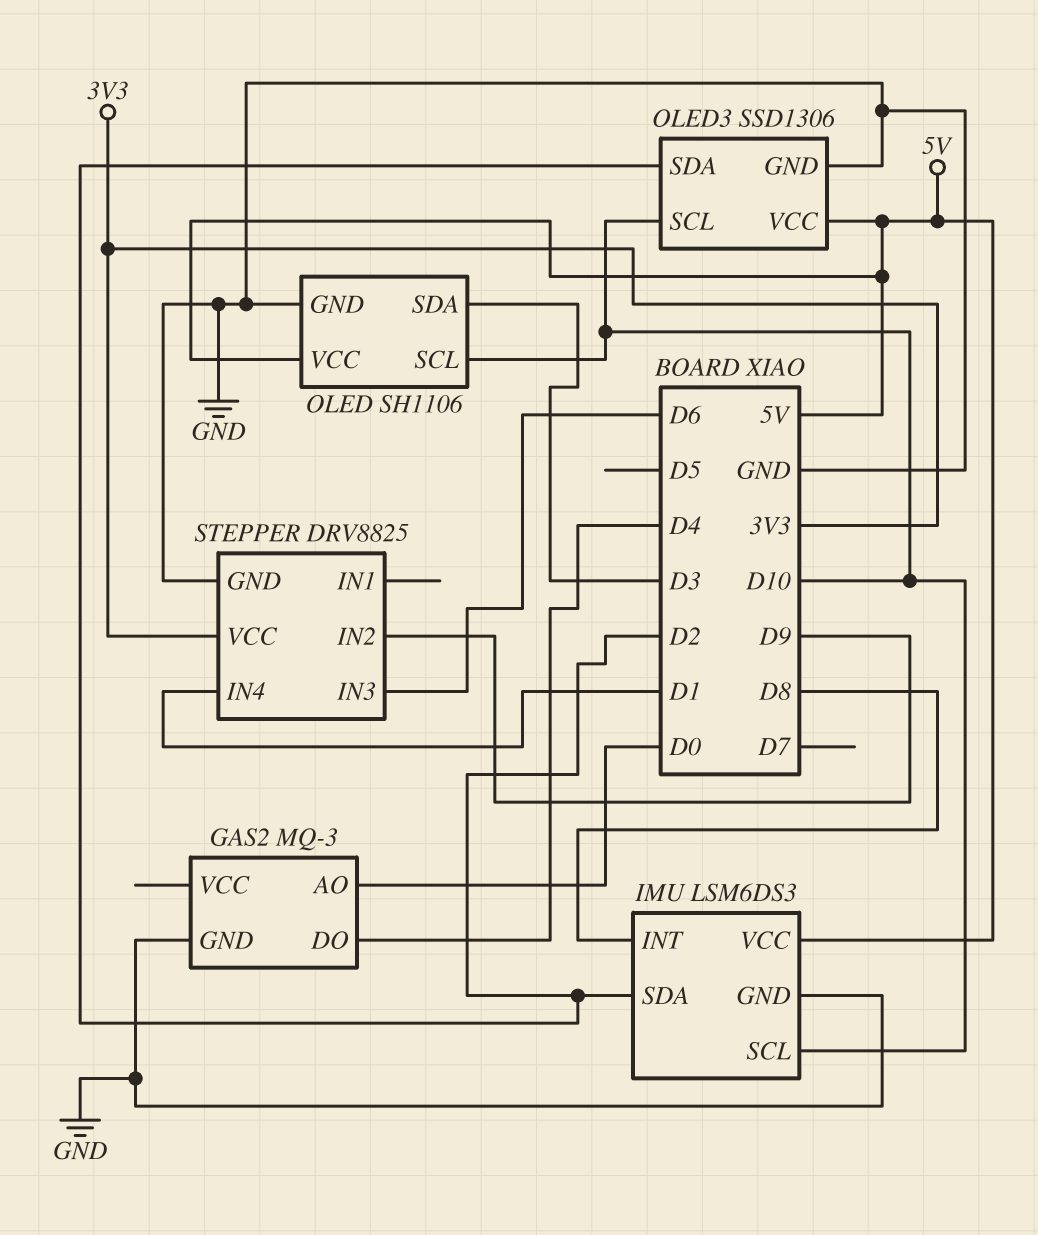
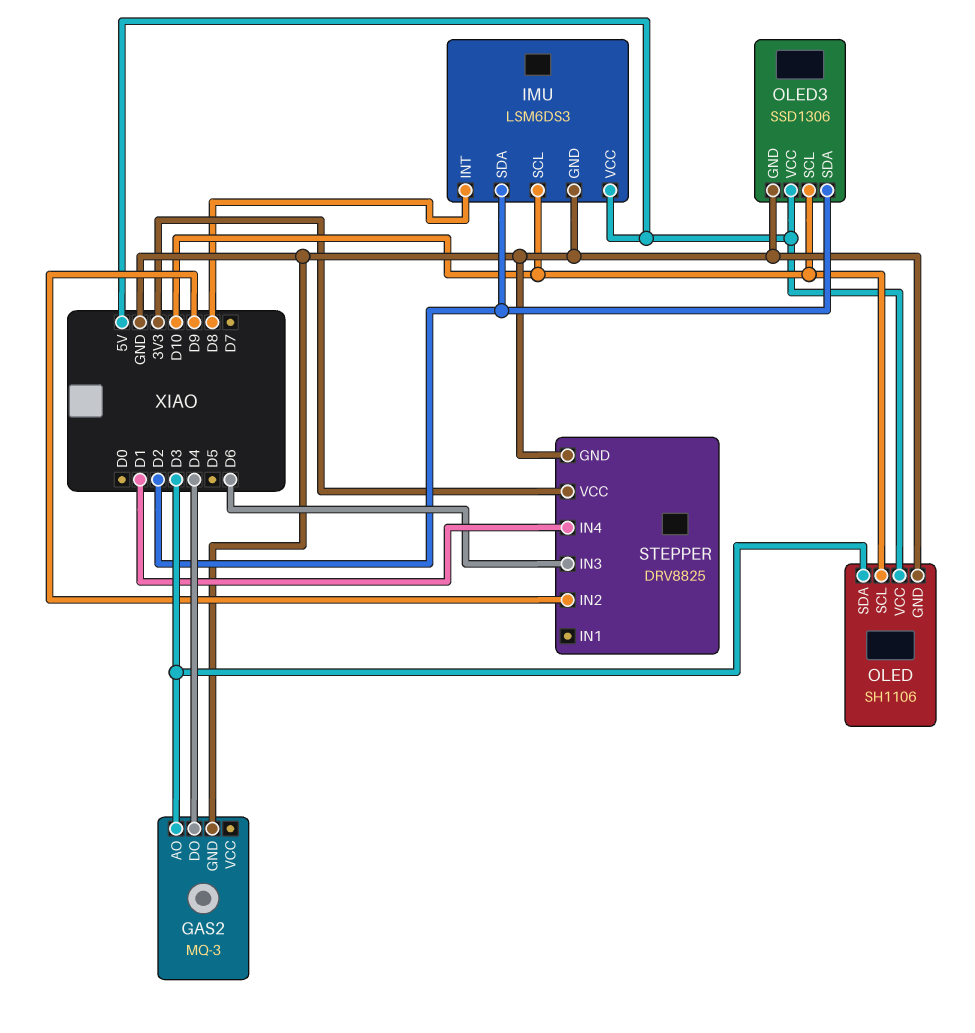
GAS2 pin AO: D0 -> D3

